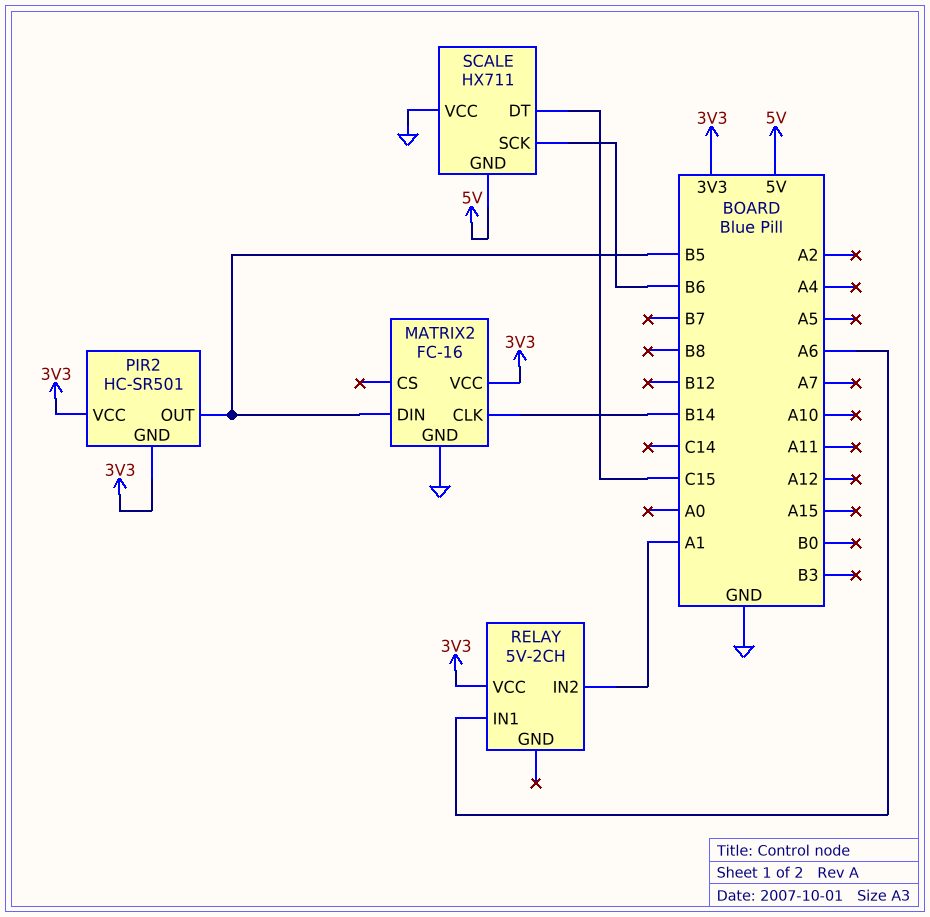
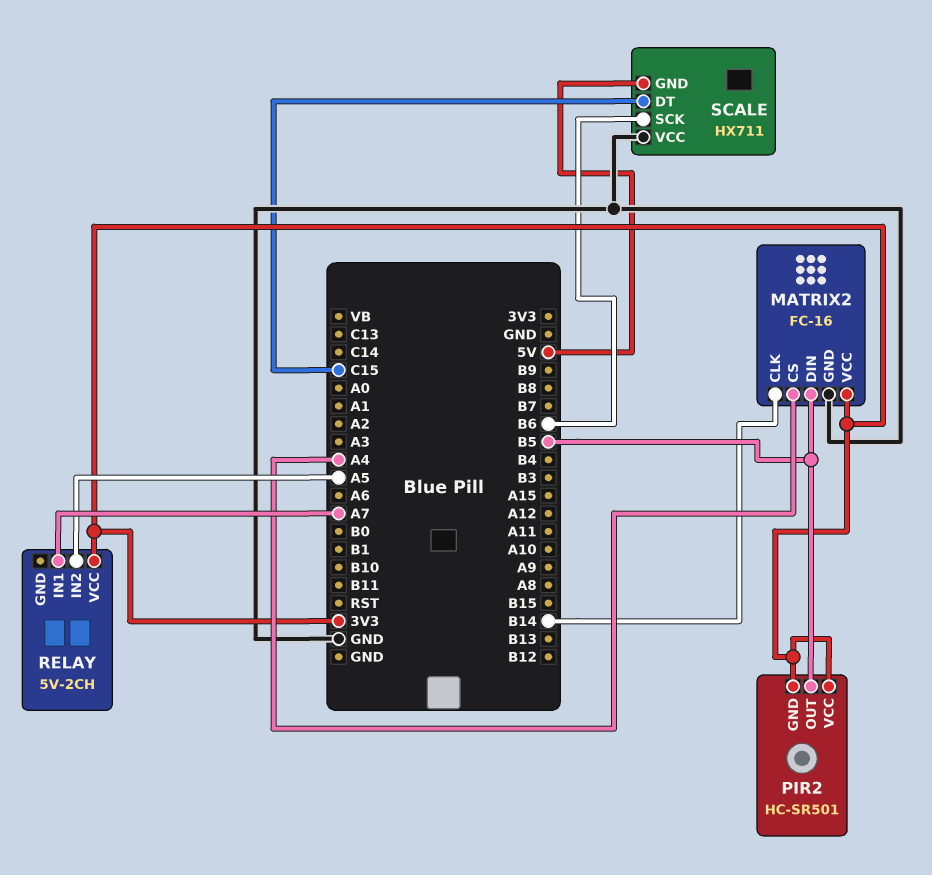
MATRIX2 pin CS: none -> A4
RELAY pin IN1: A6 -> A7
RELAY pin IN2: A1 -> A5

